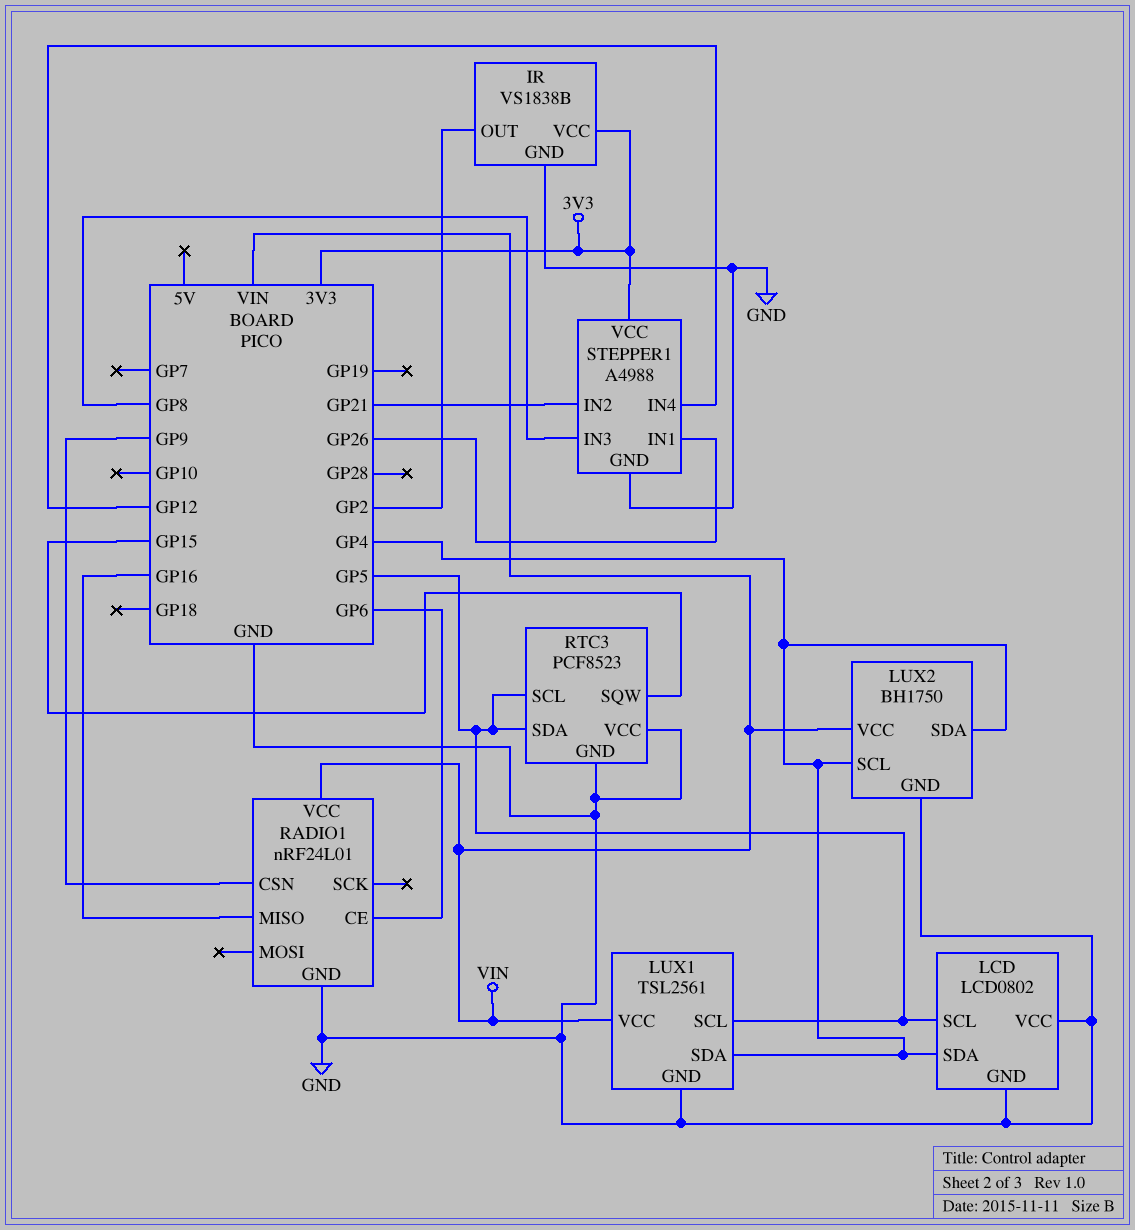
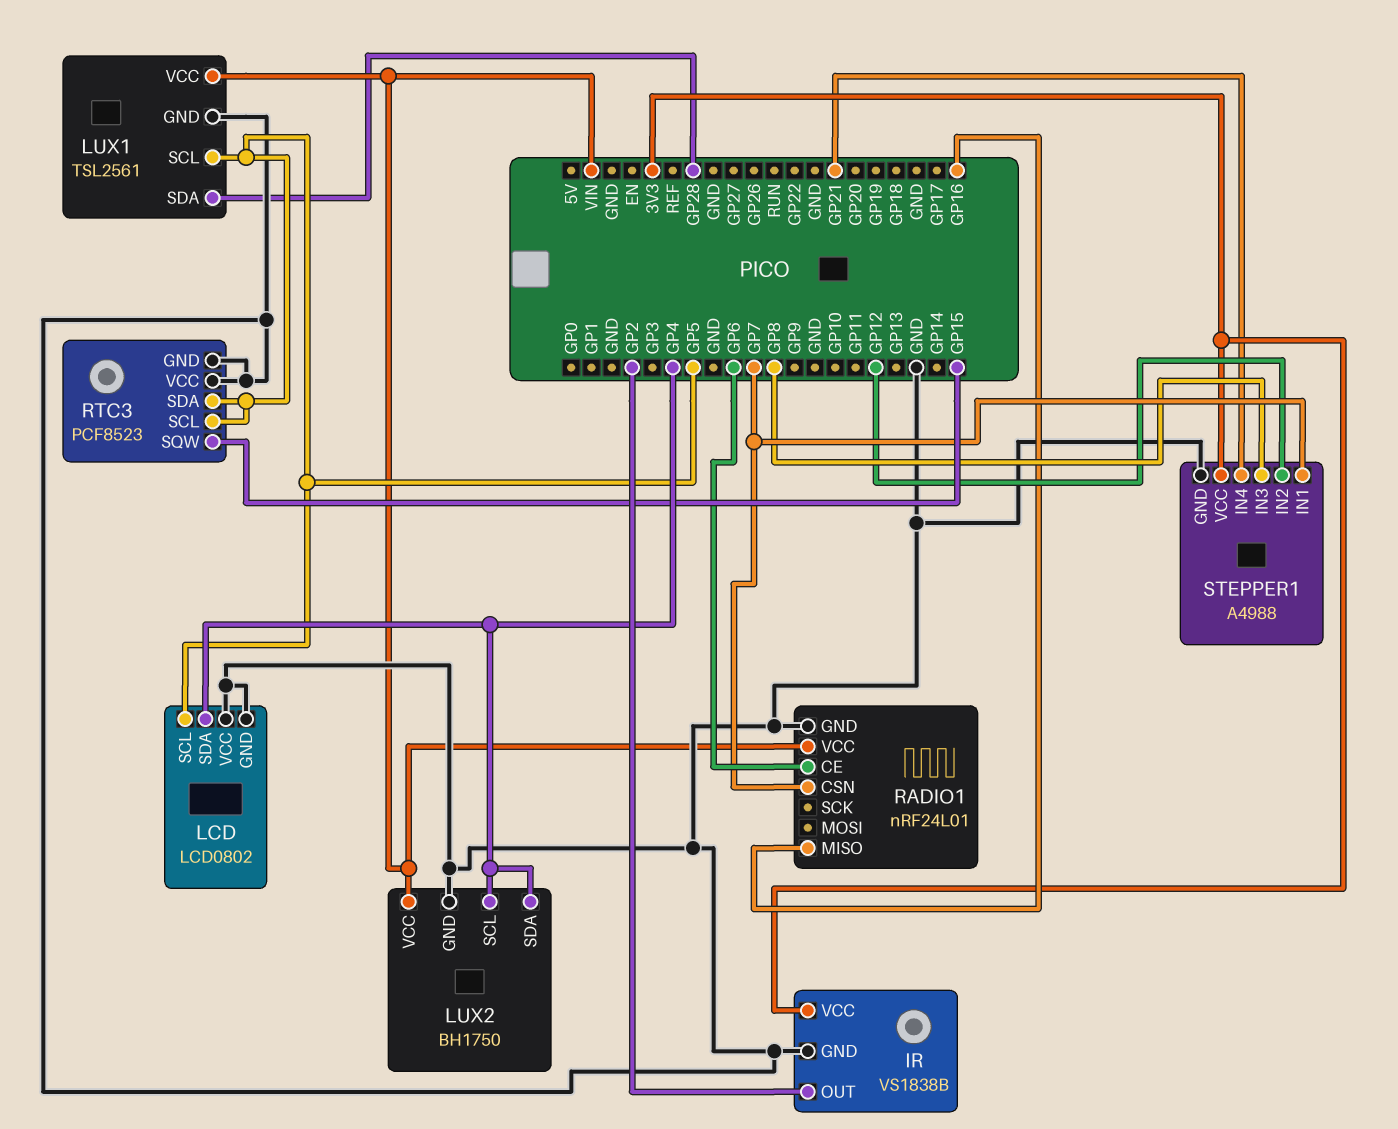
LUX1 pin SDA: GP4 -> GP28
RADIO1 pin CSN: GP9 -> GP7
STEPPER1 pin IN1: GP26 -> GP7
STEPPER1 pin IN2: GP21 -> GP12
STEPPER1 pin IN4: GP12 -> GP21

